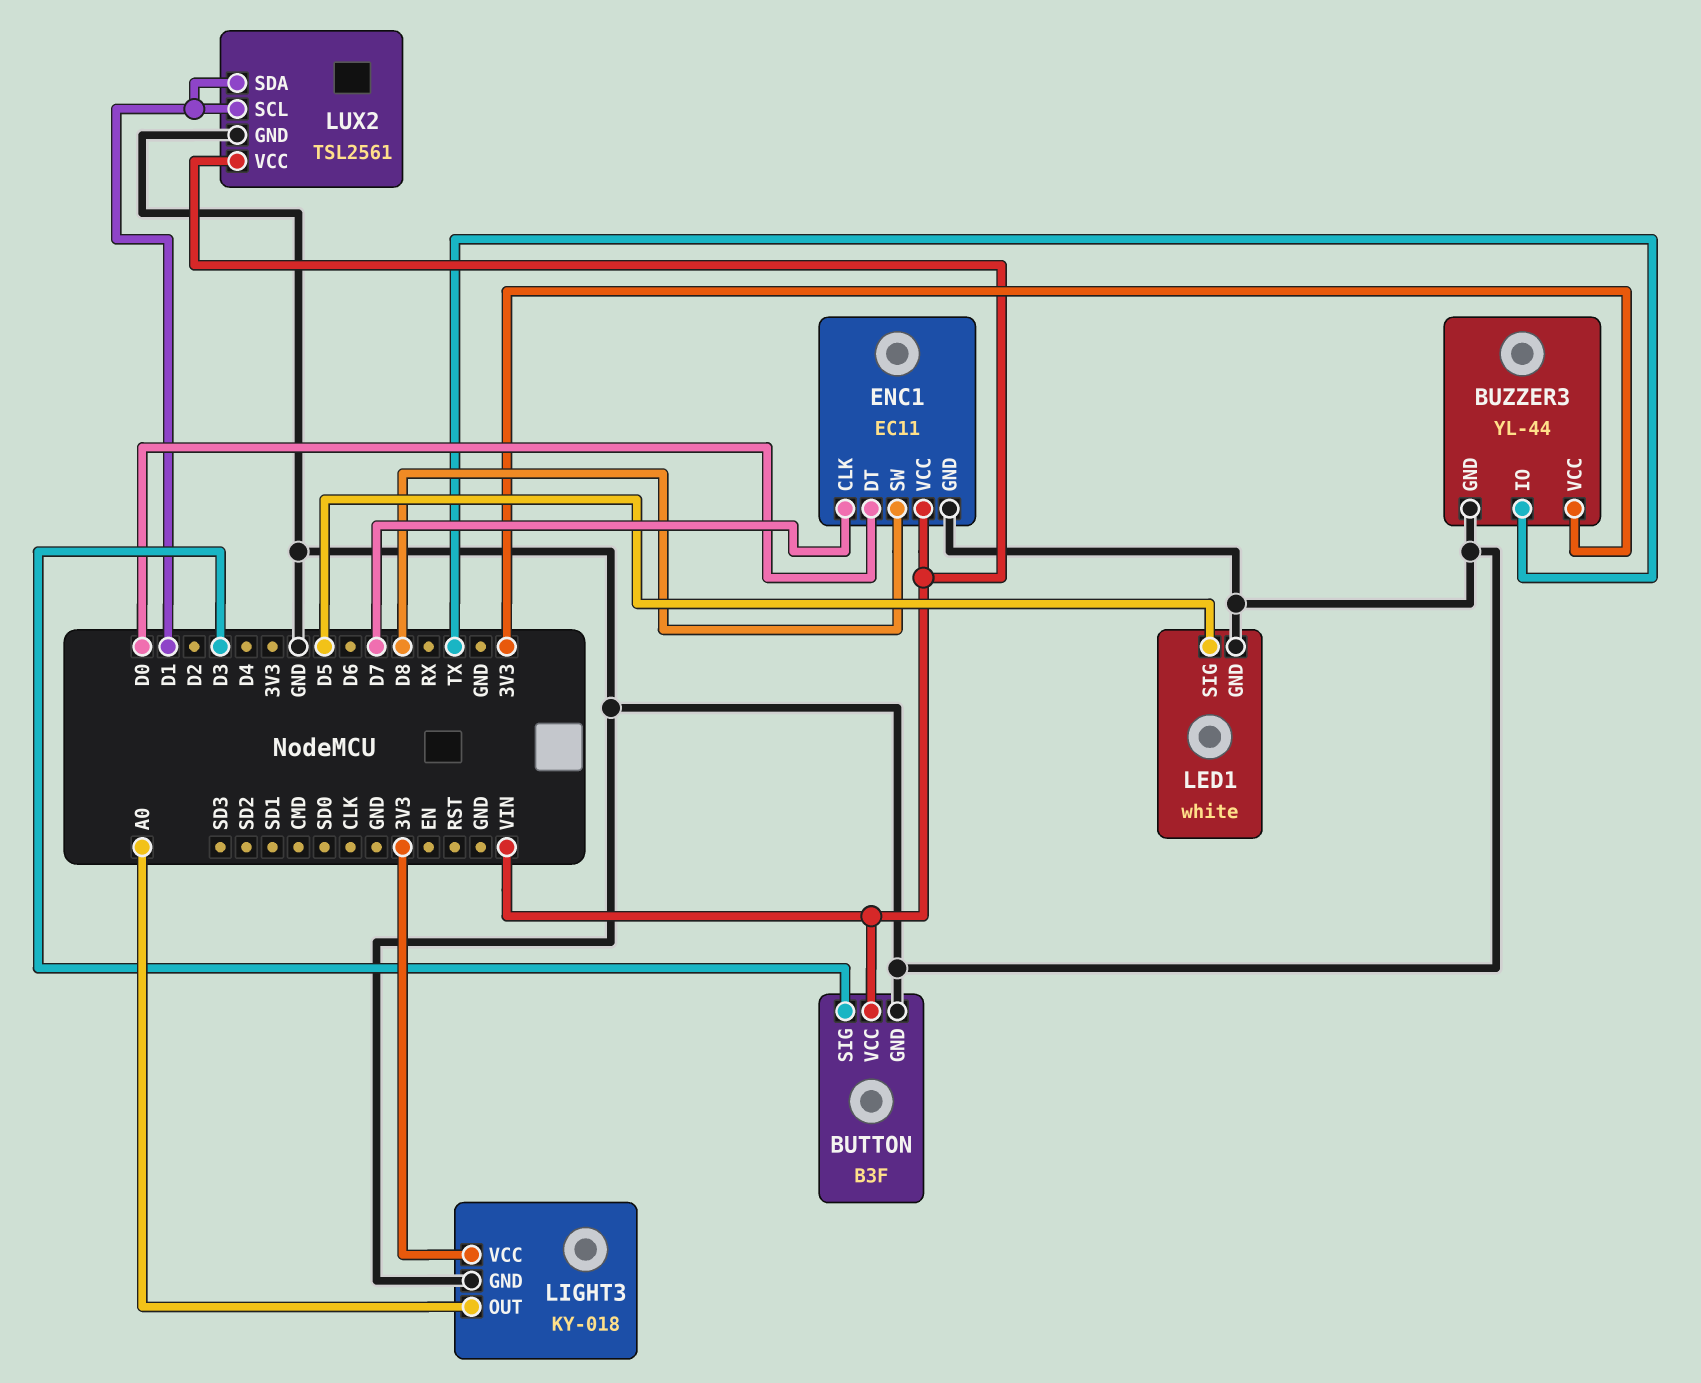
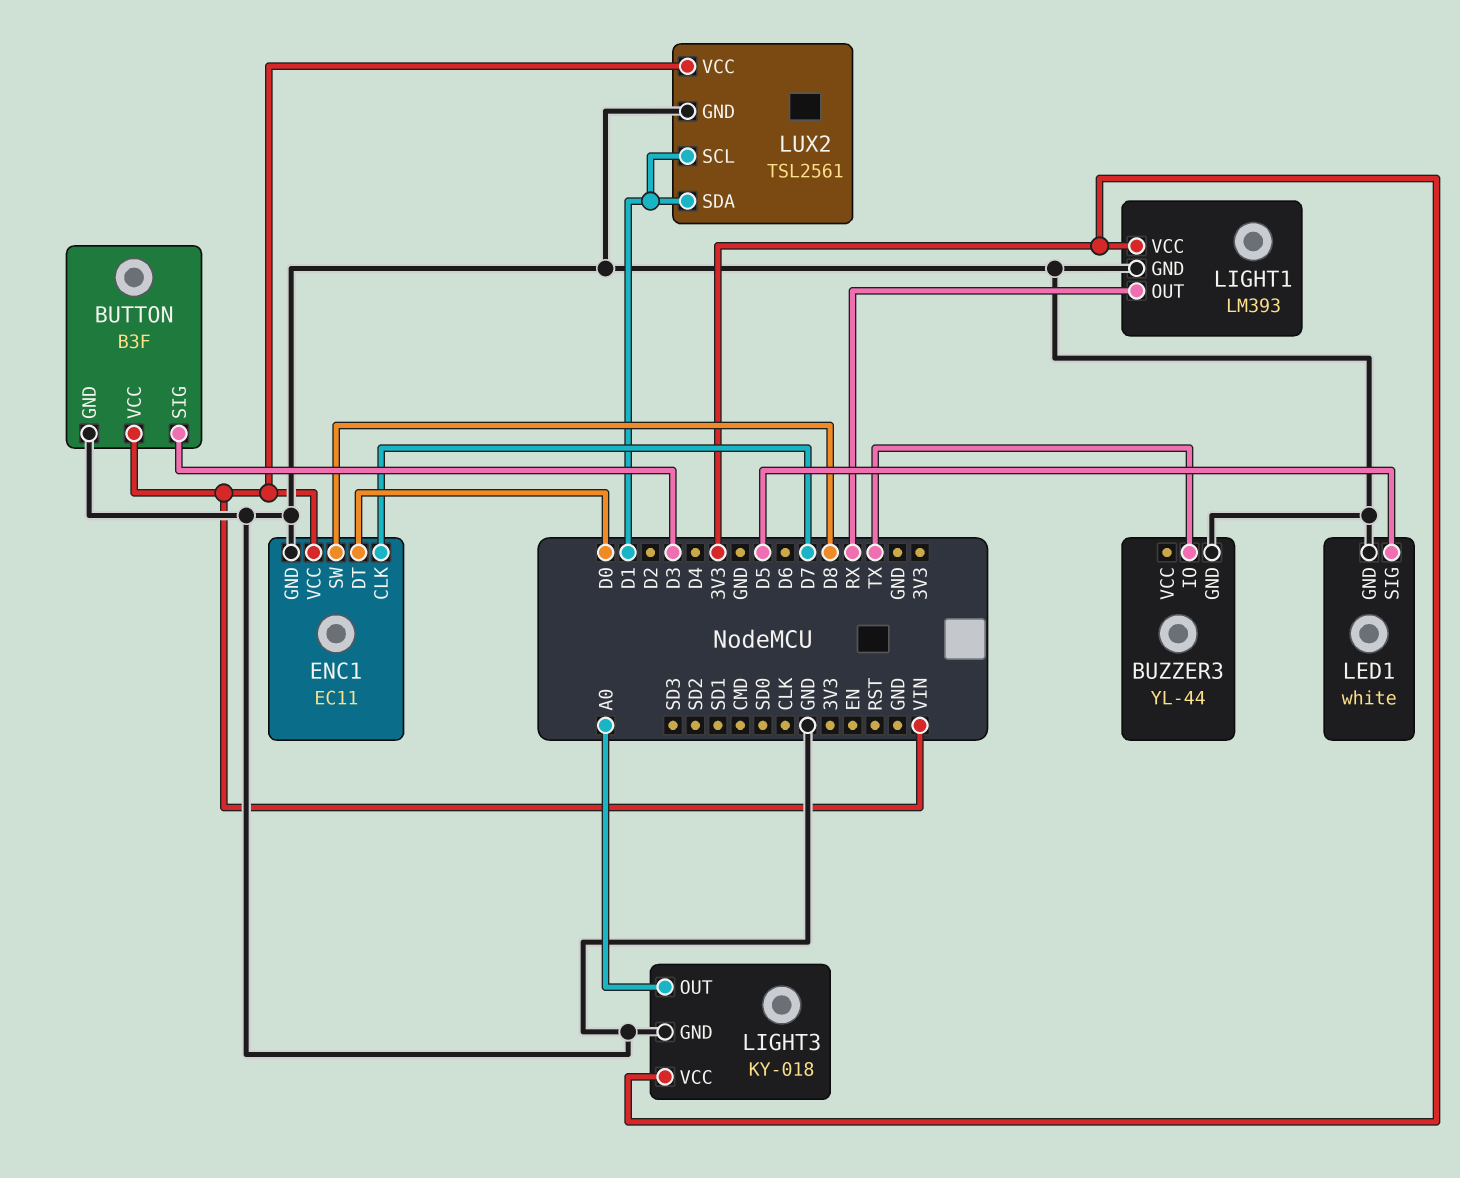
BUZZER3 pin VCC: 3V3 -> none
LIGHT1: none -> LM393
LIGHT1 pin GND: none -> GND
LIGHT1 pin OUT: none -> RX
LIGHT1 pin VCC: none -> 3V3

